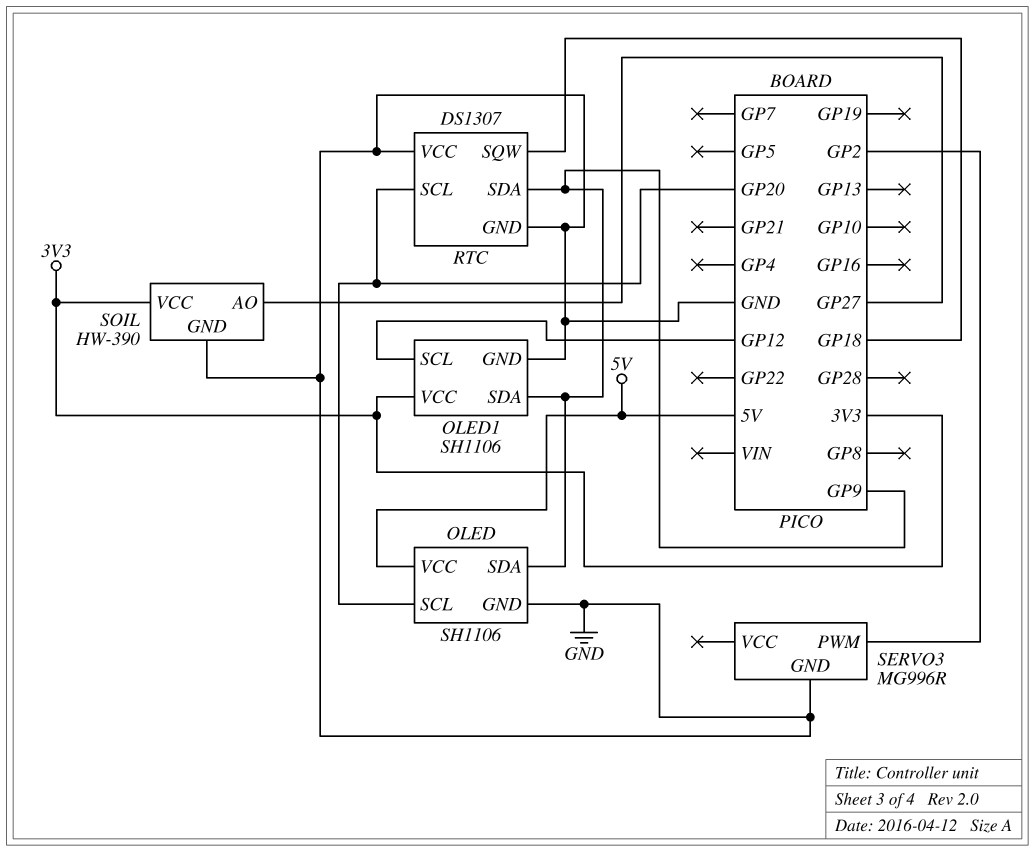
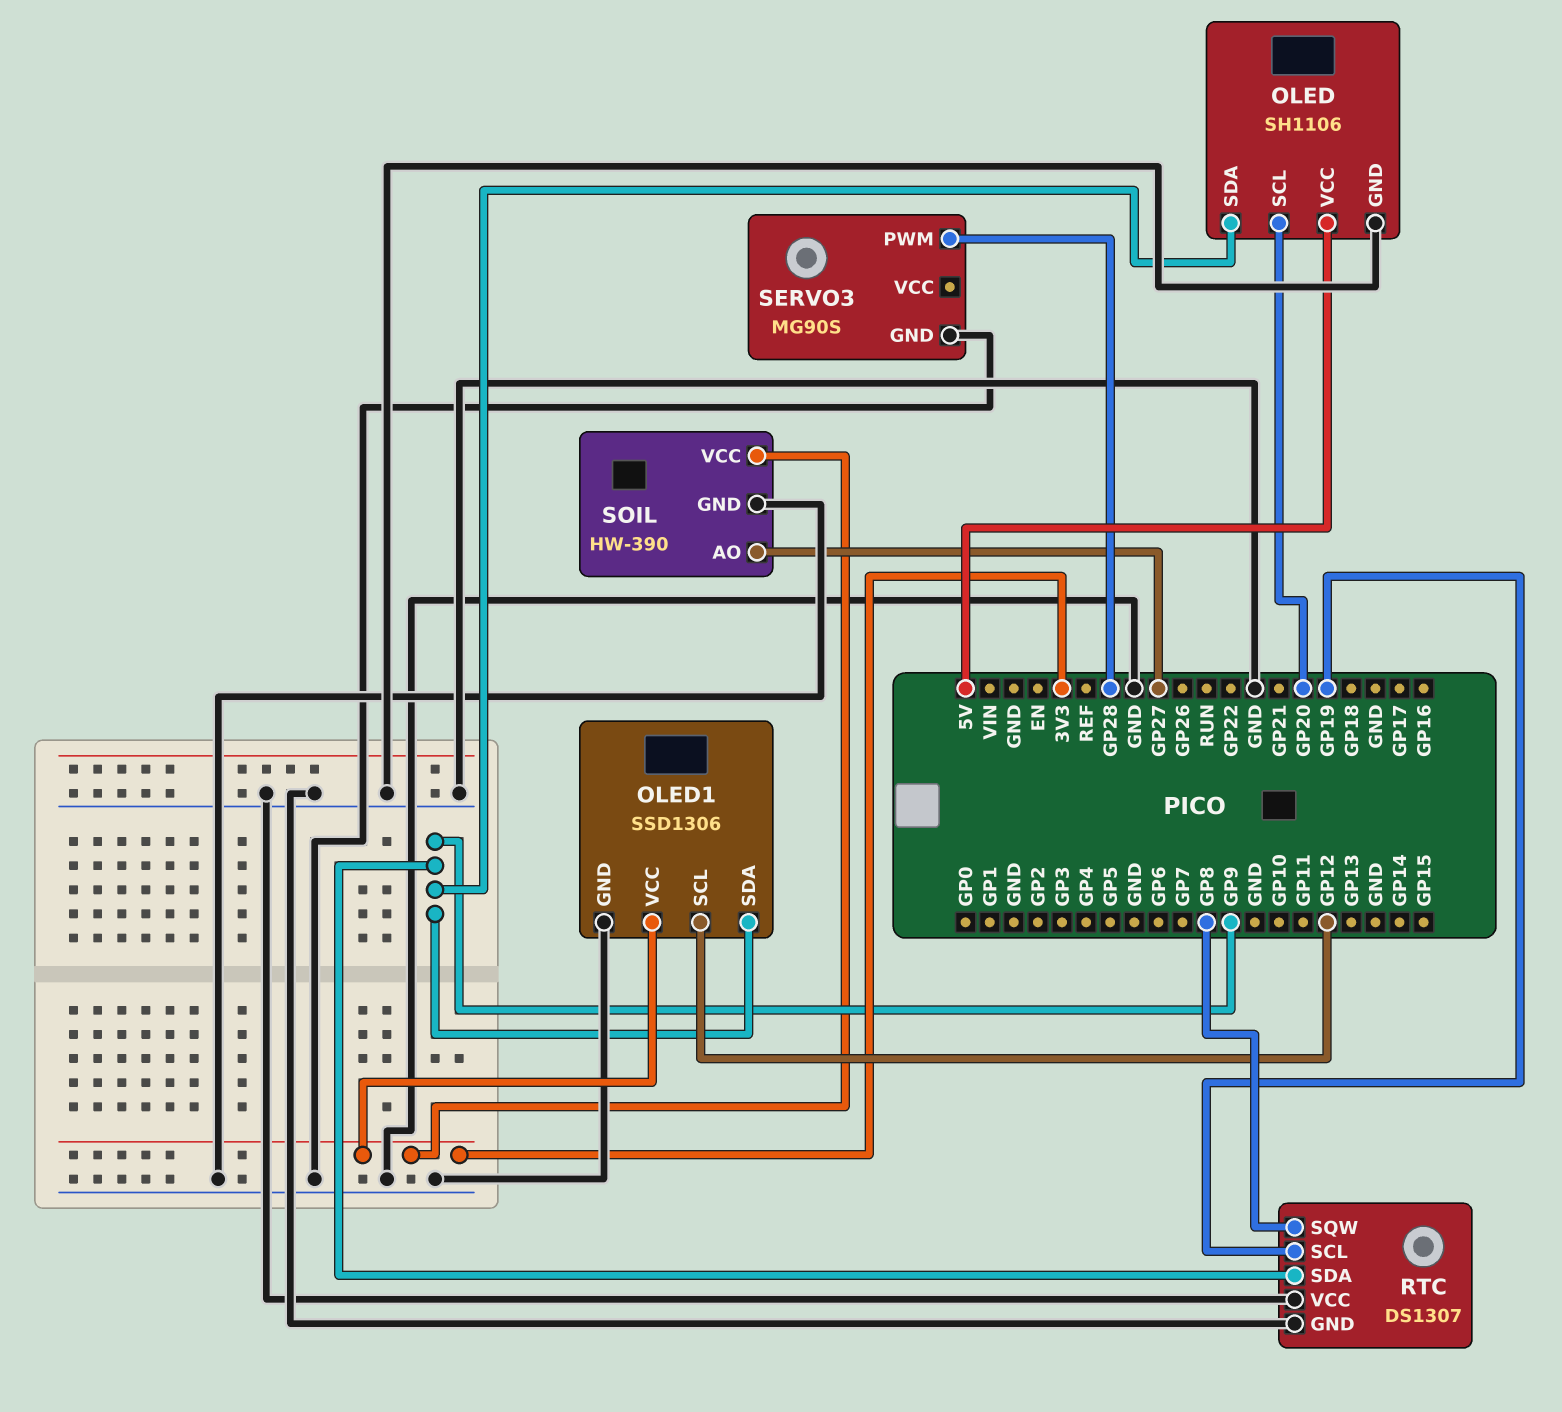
OLED1: SH1106 -> SSD1306
RTC pin SCL: GP20 -> GP19
RTC pin SQW: GP18 -> GP8
SERVO3: MG996R -> MG90S
SERVO3 pin PWM: GP2 -> GP28

